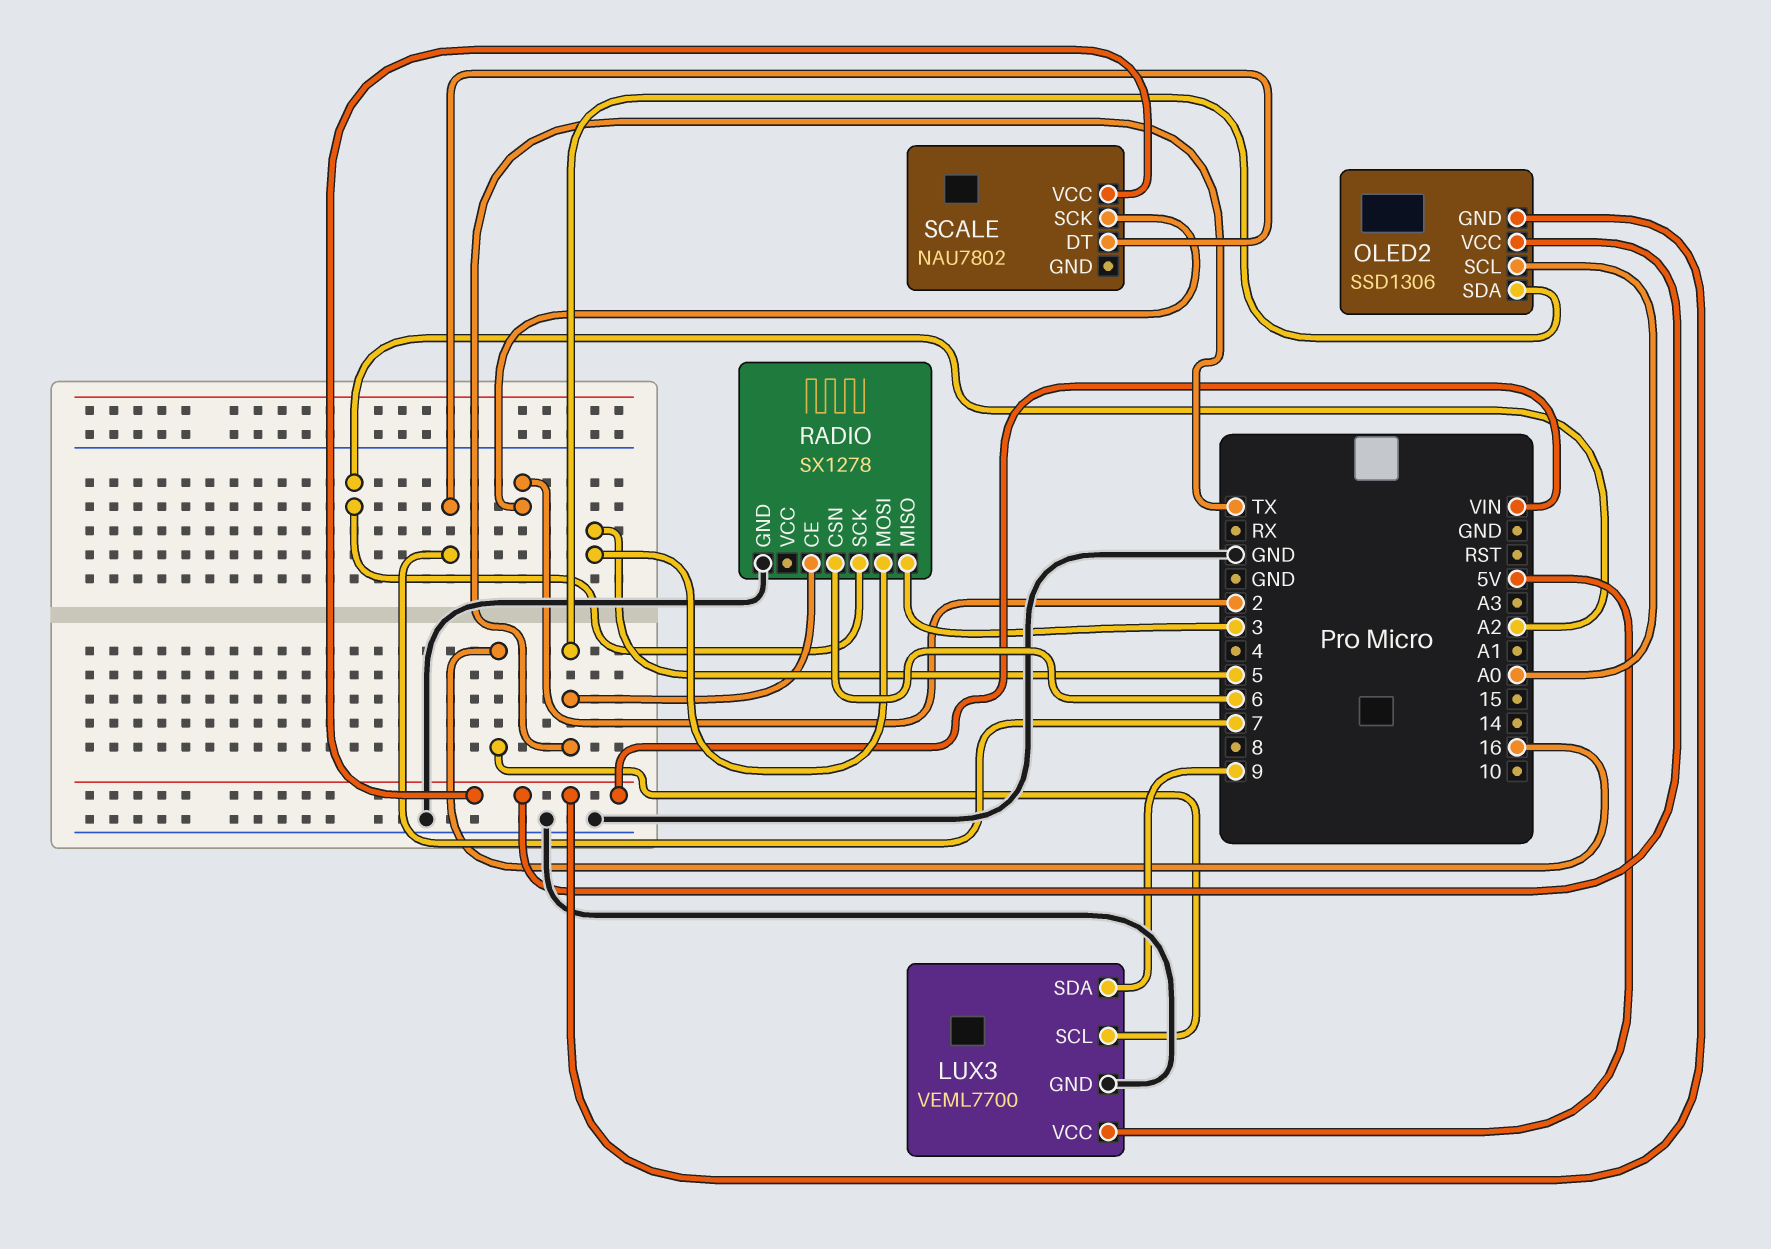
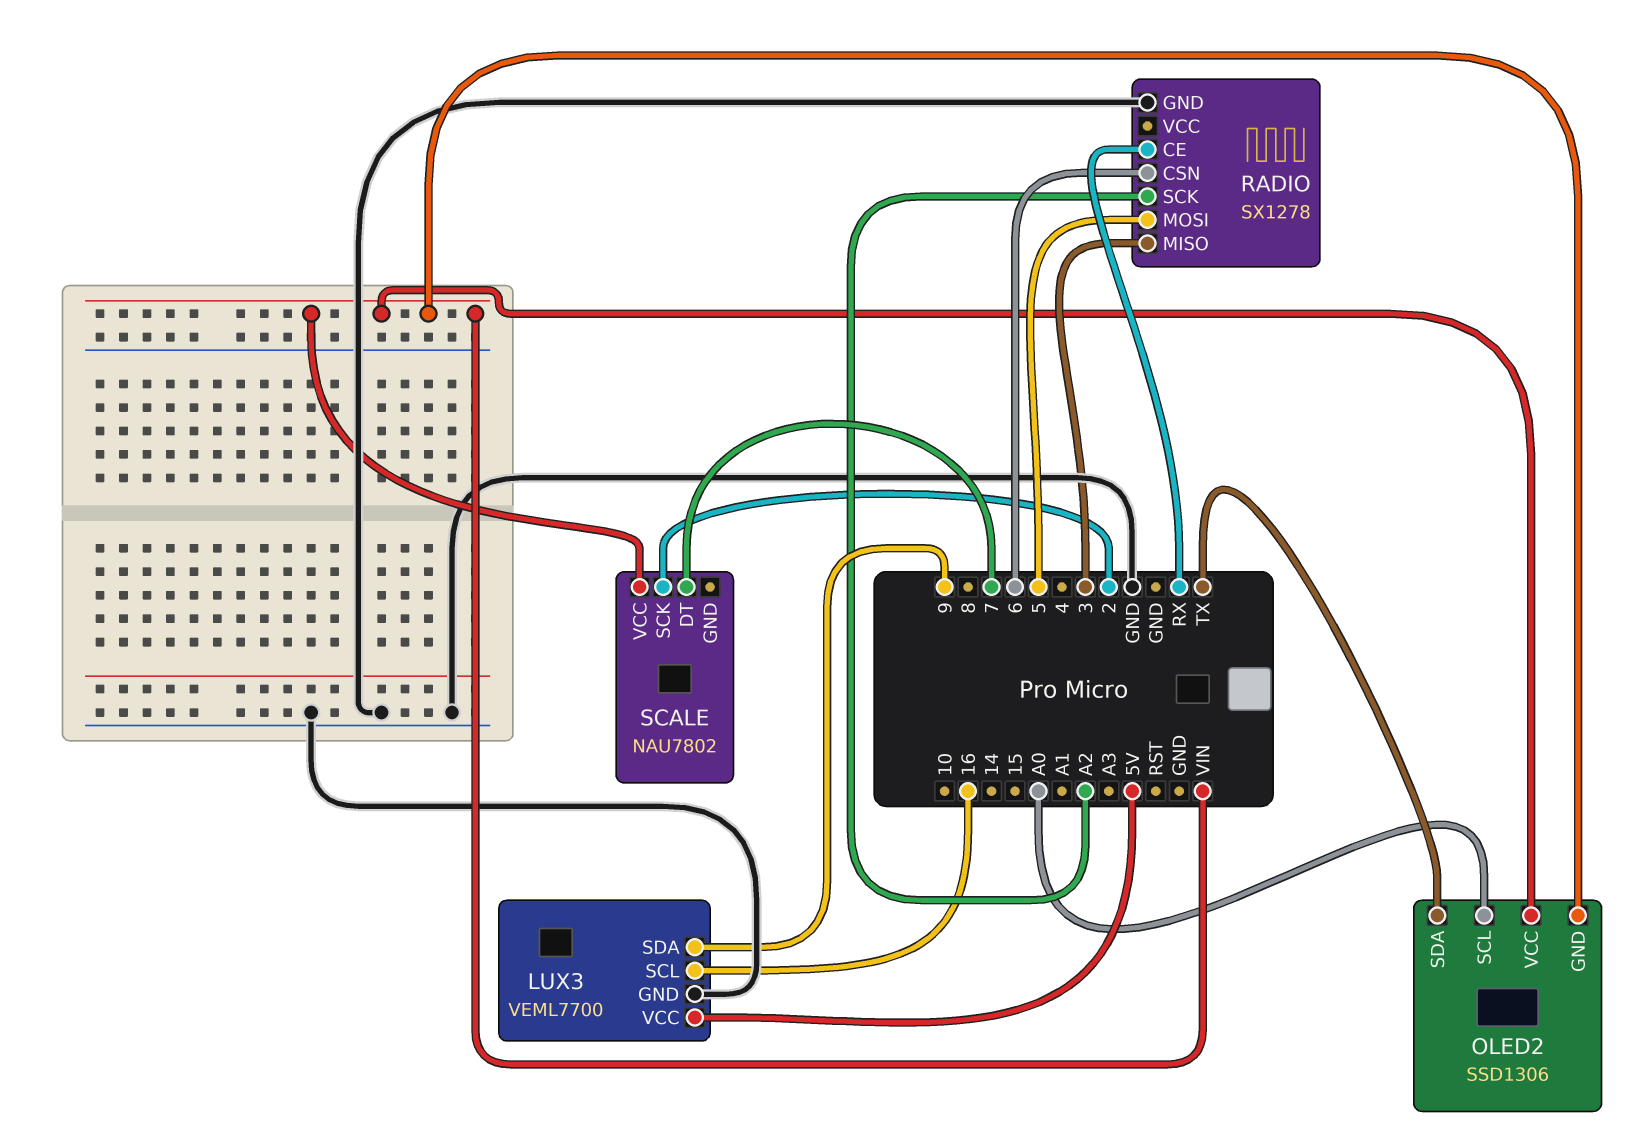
RADIO pin CE: TX -> RX

